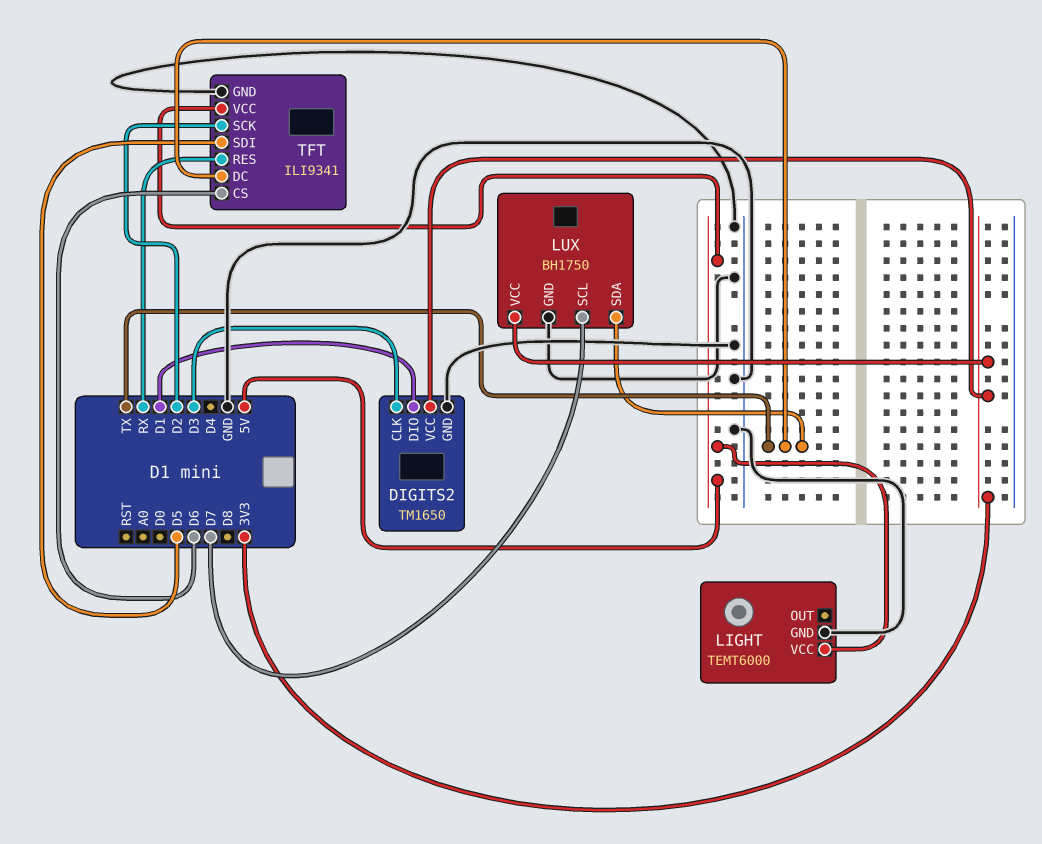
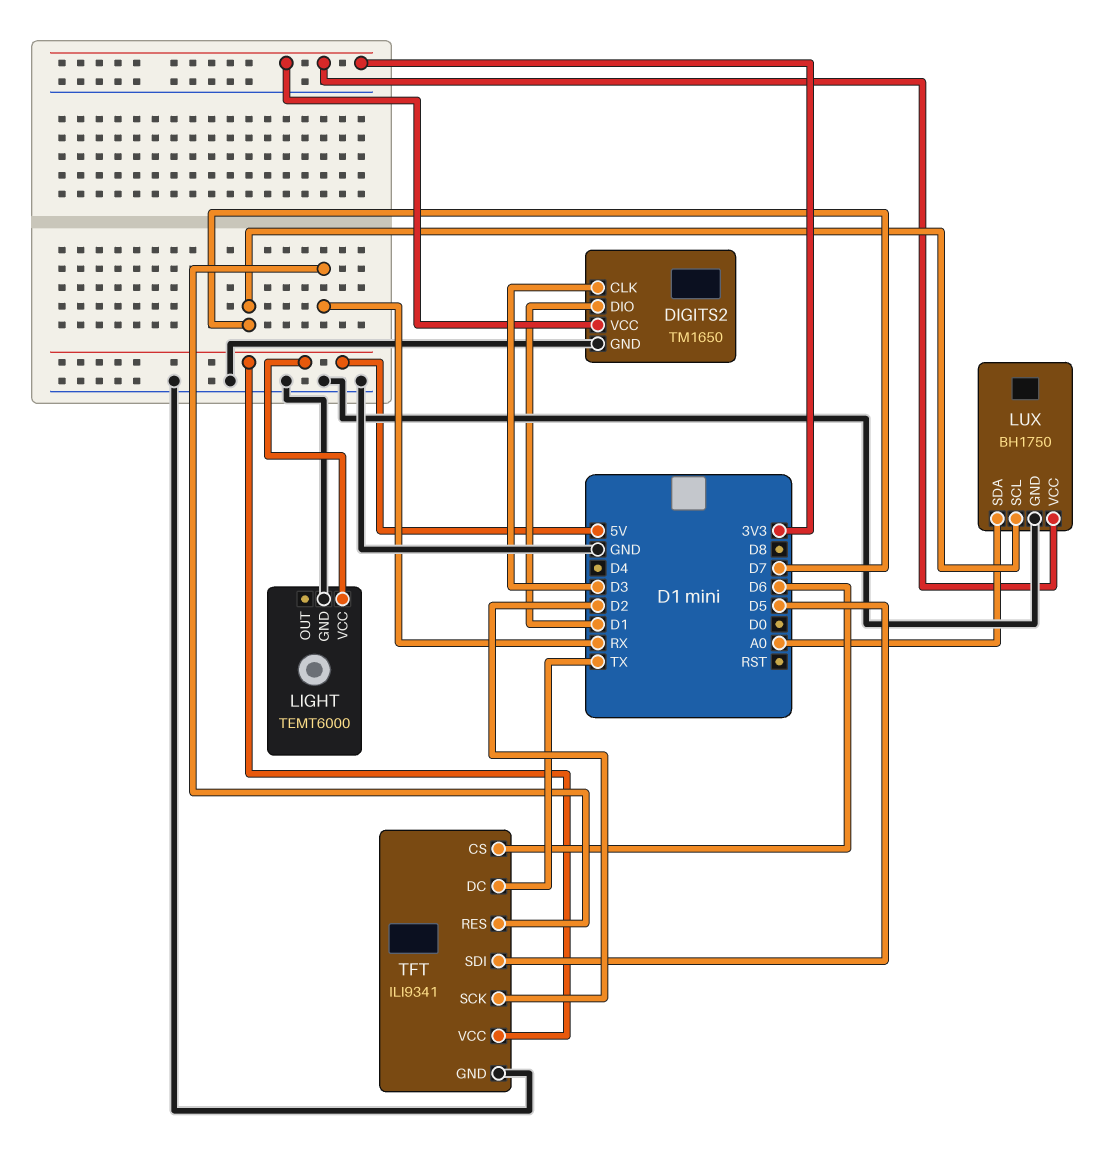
LUX pin SDA: TX -> A0

